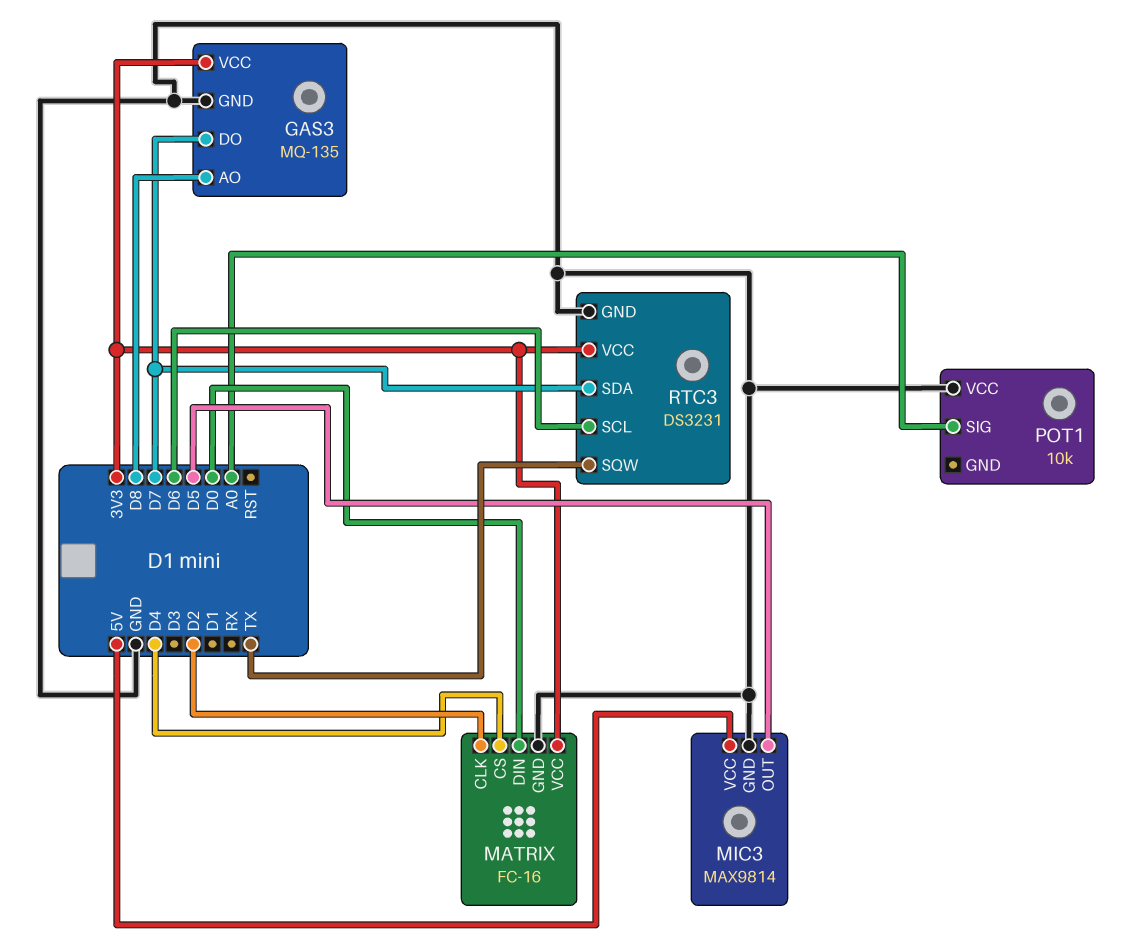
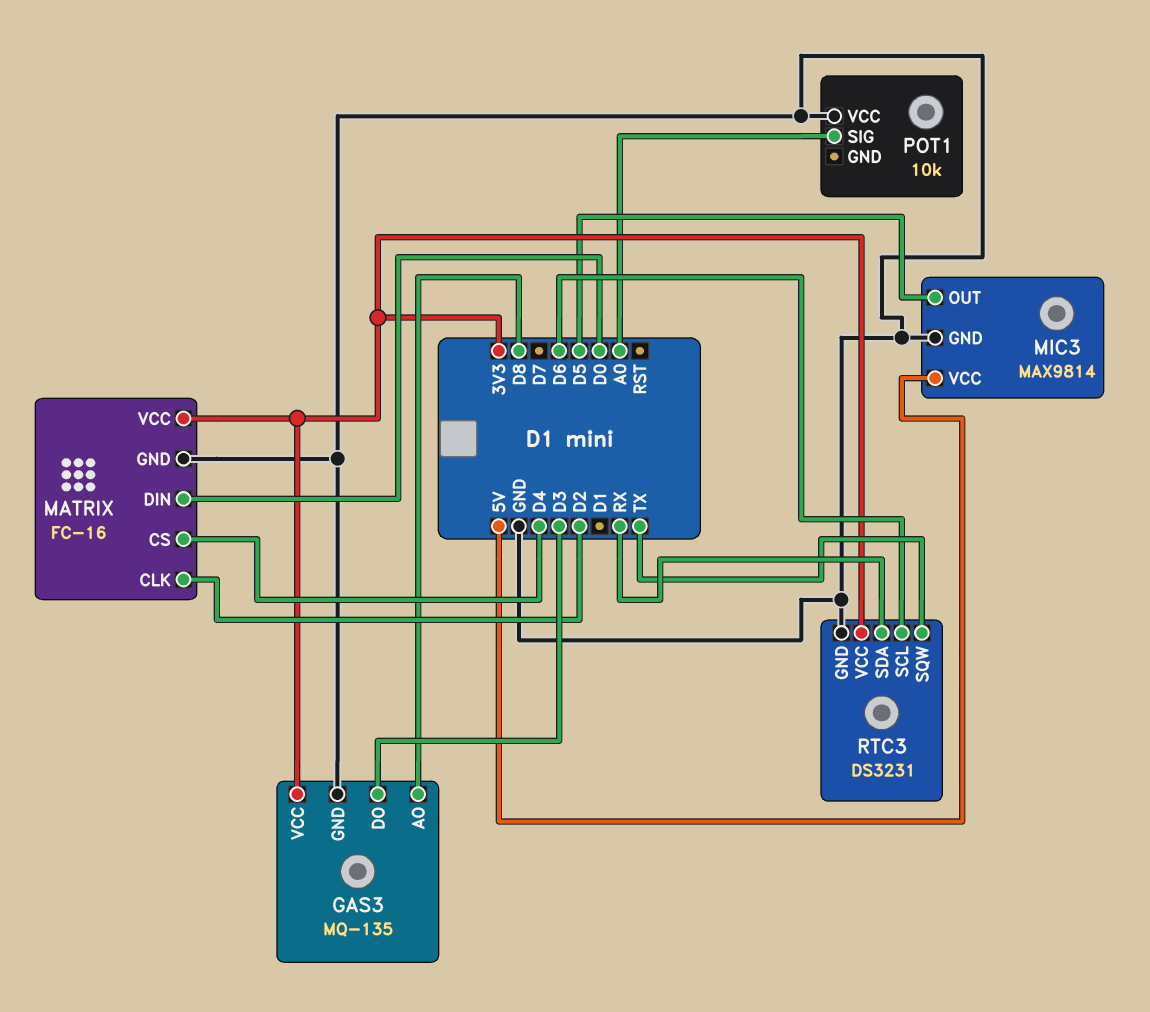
GAS3 pin DO: D7 -> D3
RTC3 pin SDA: D7 -> RX

